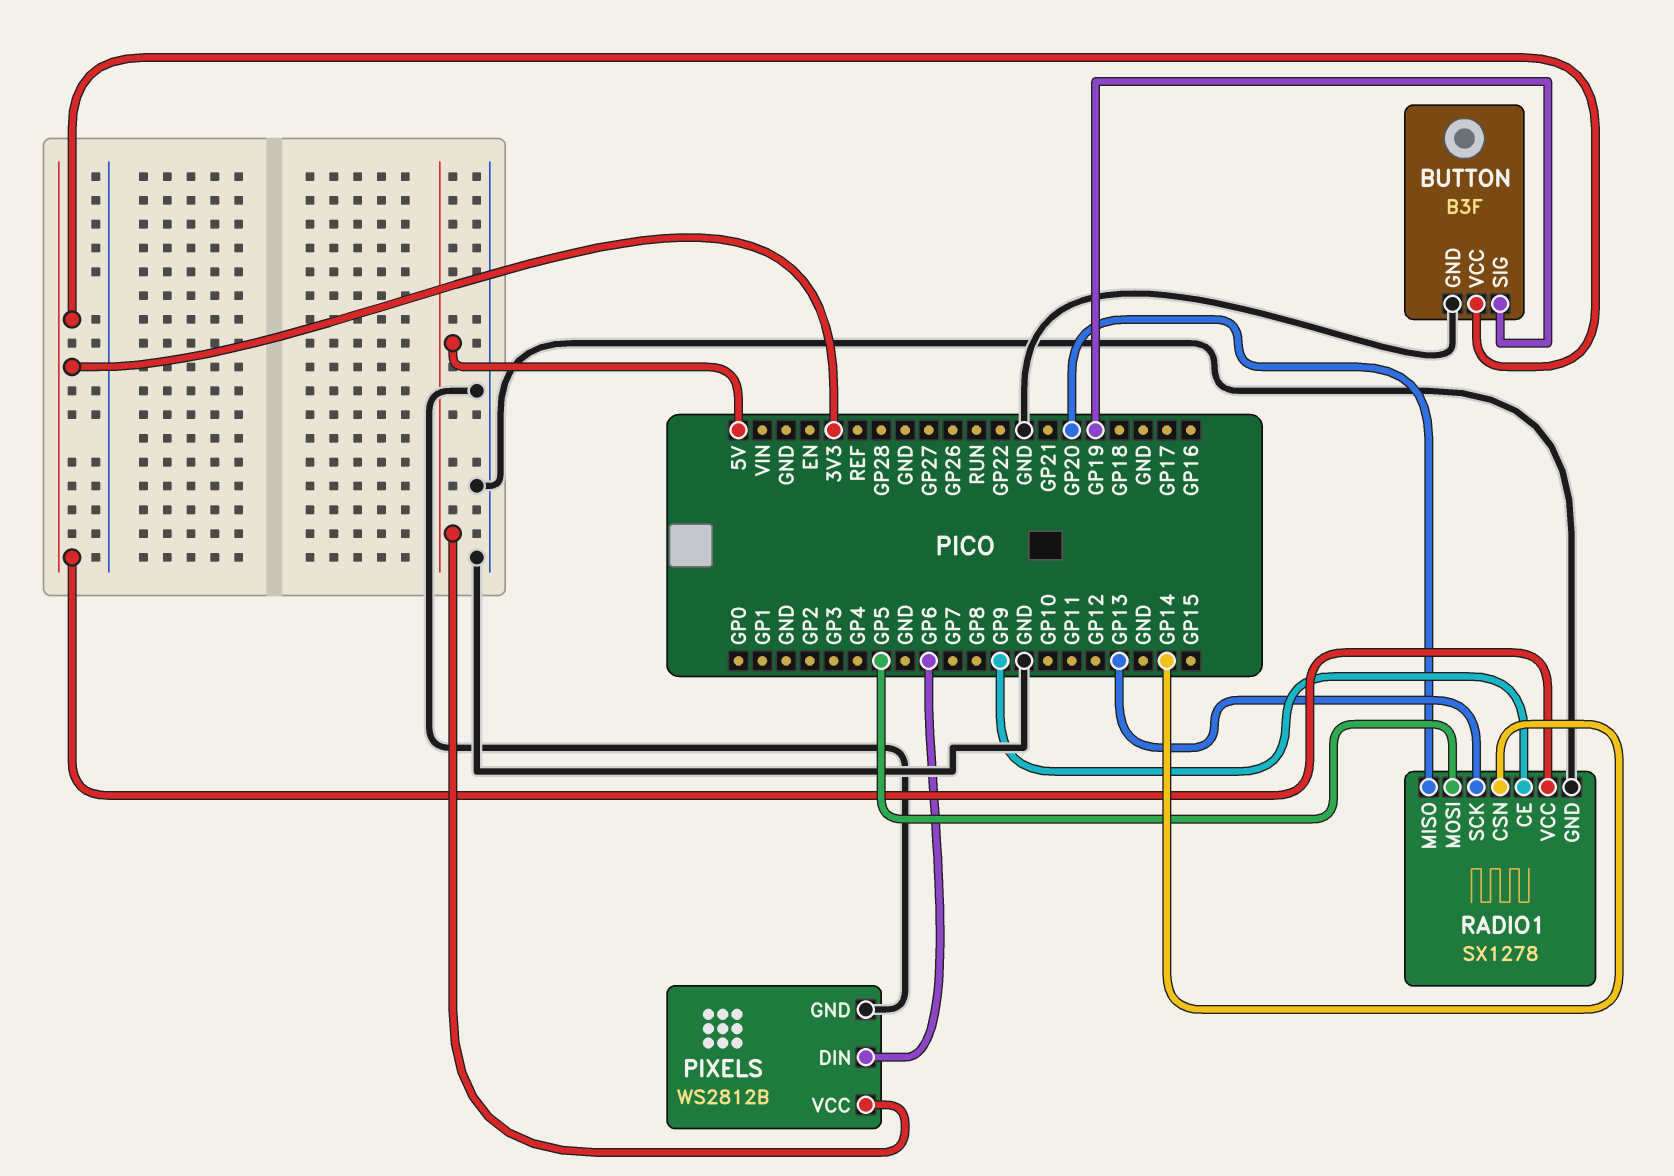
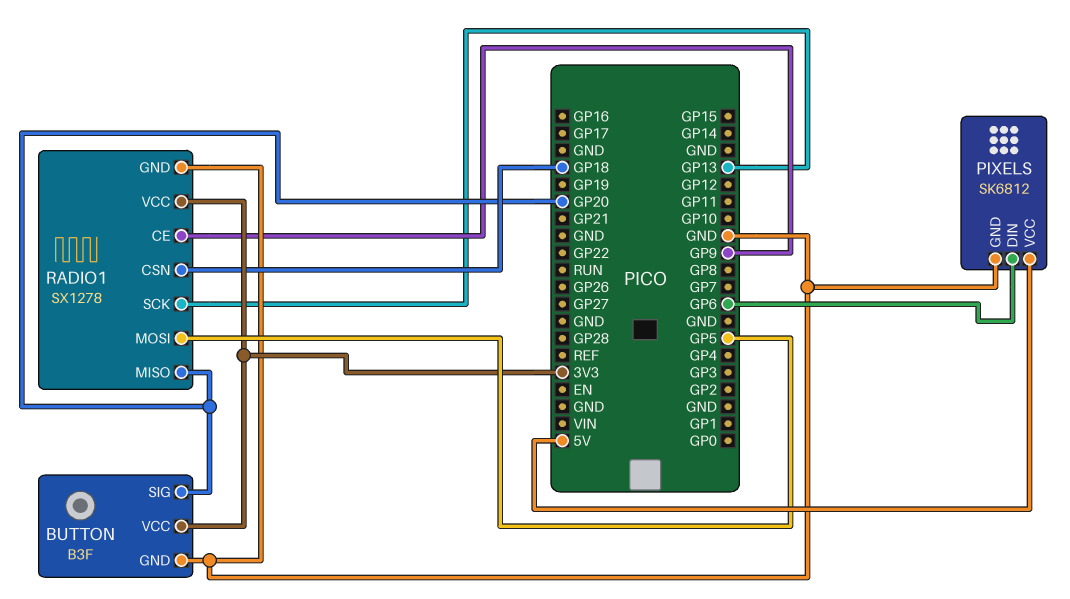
BUTTON pin SIG: GP19 -> GP20
PIXELS: WS2812B -> SK6812
RADIO1 pin CSN: GP14 -> GP18

